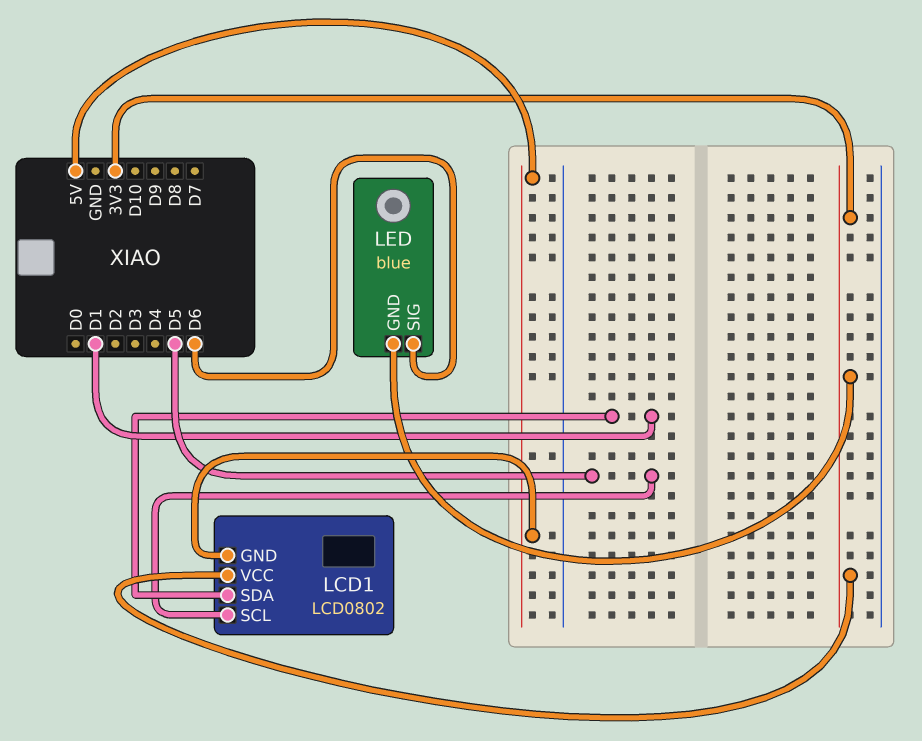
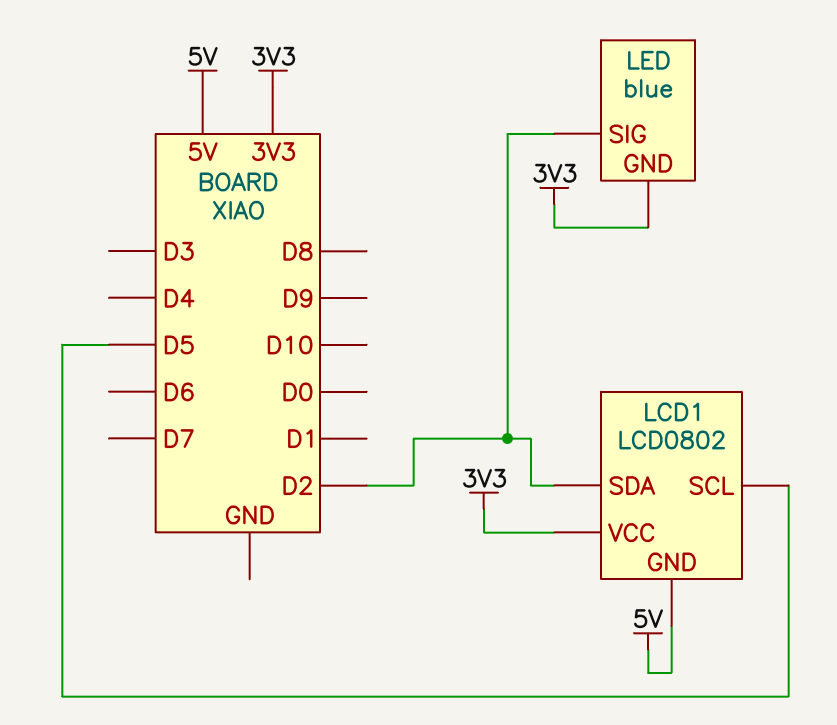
LCD1 pin SDA: D1 -> D2
LED pin SIG: D6 -> D2

